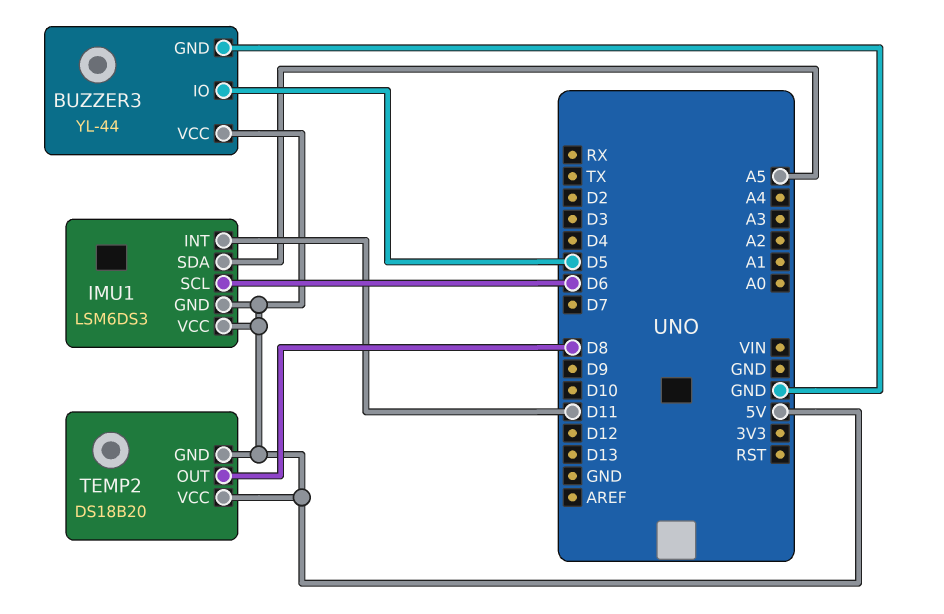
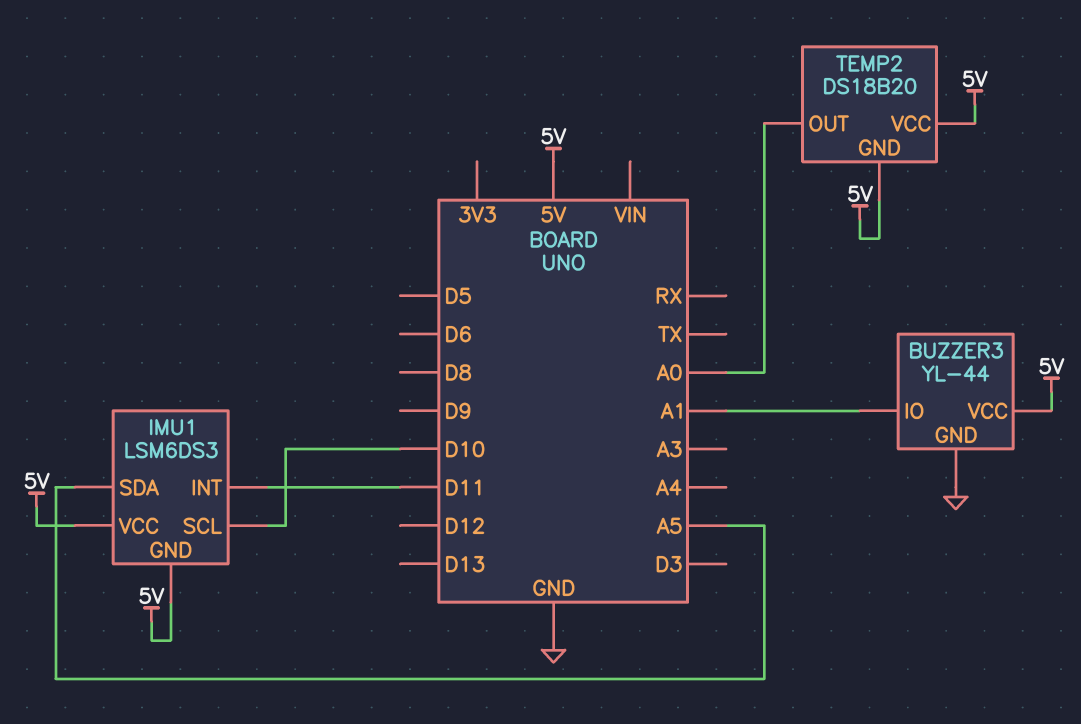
BUZZER3 pin IO: D5 -> A1
IMU1 pin SCL: D6 -> D10
TEMP2 pin OUT: D8 -> A0

